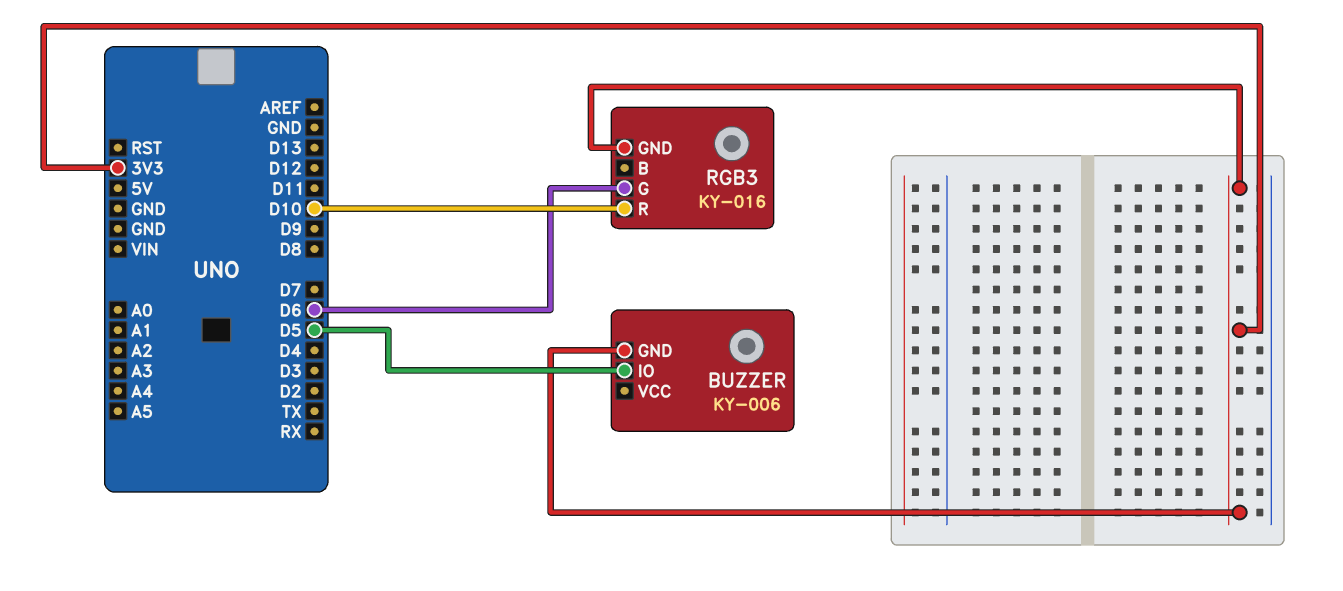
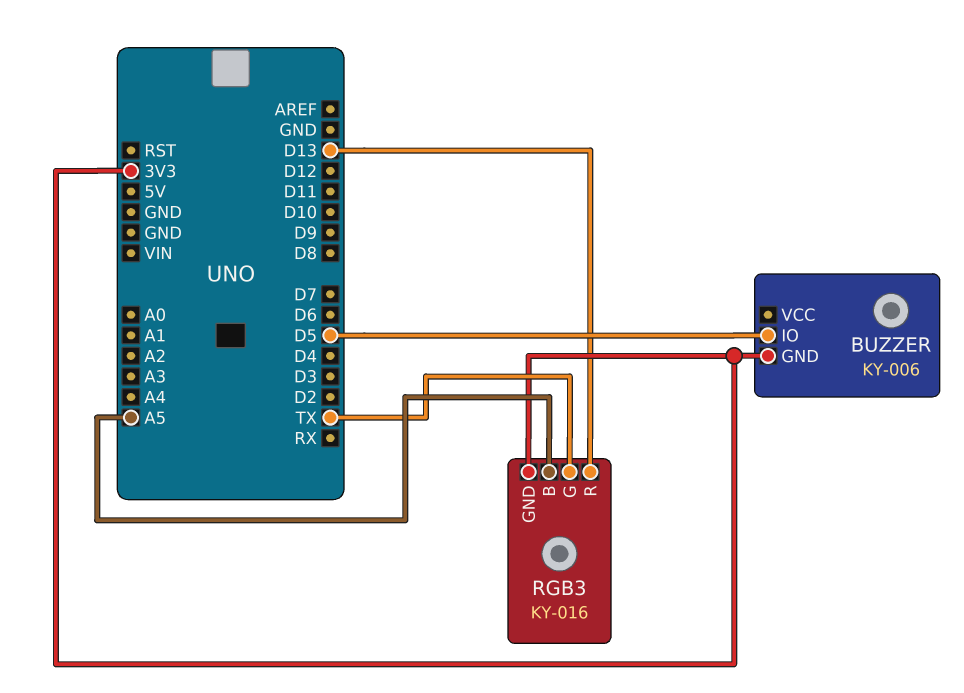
RGB3 pin B: none -> A5
RGB3 pin G: D6 -> TX
RGB3 pin R: D10 -> D13

